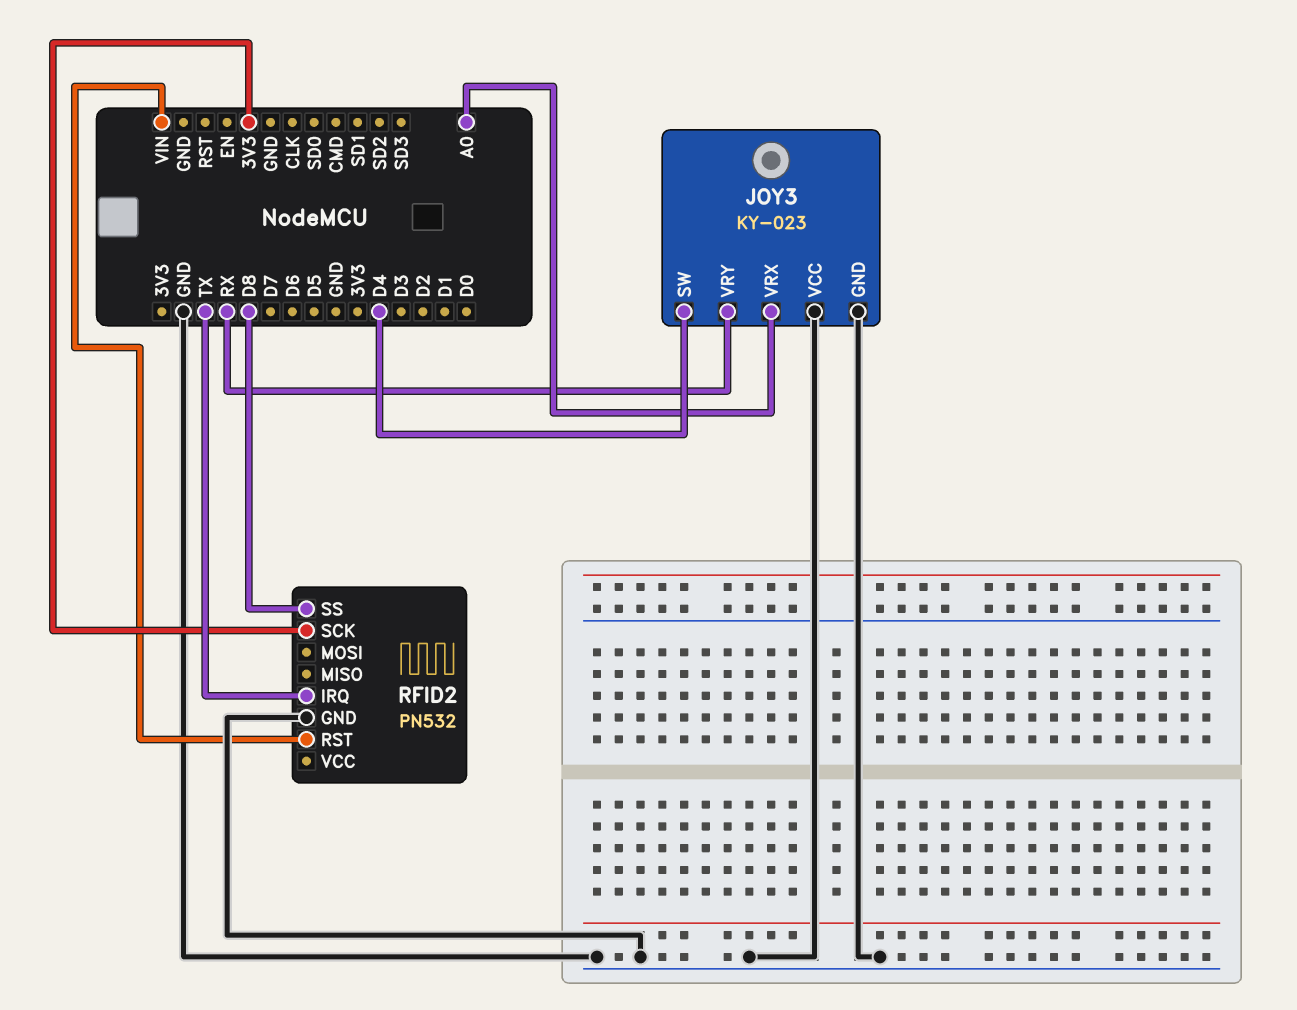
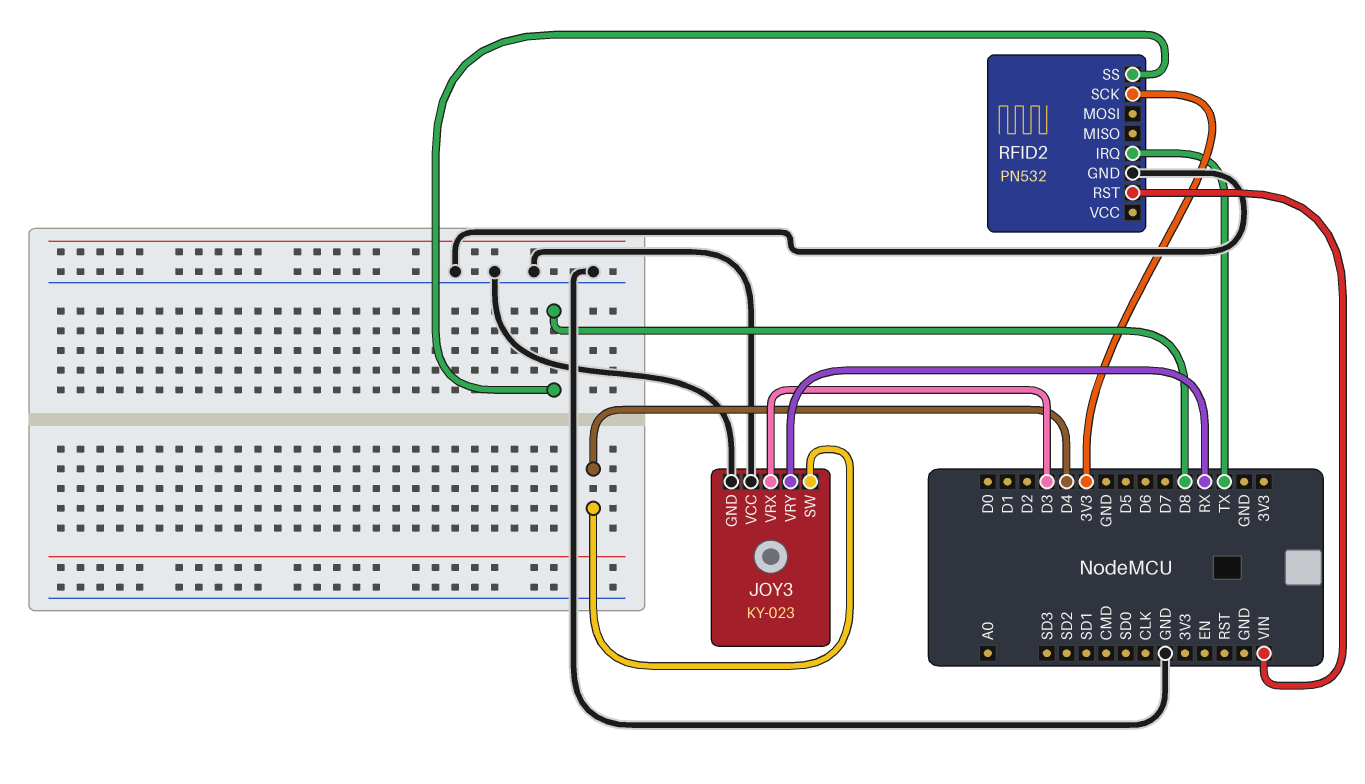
JOY3 pin VRX: A0 -> D3

